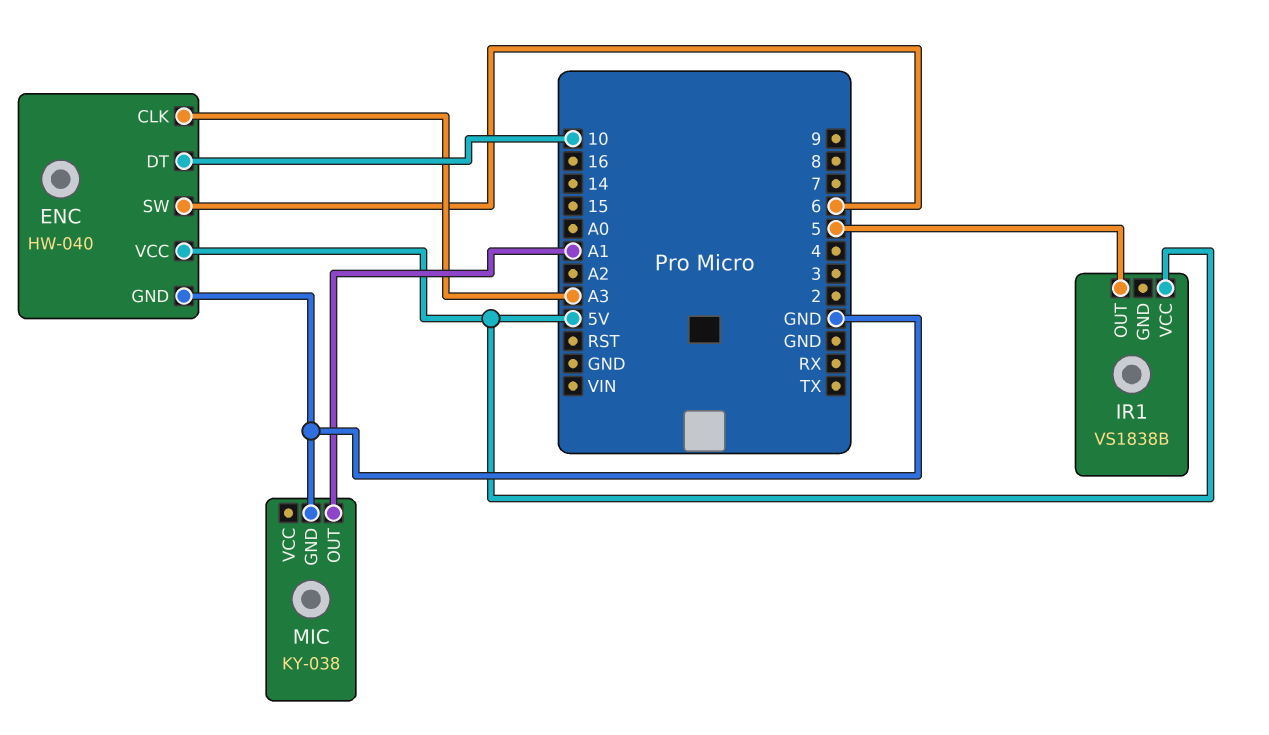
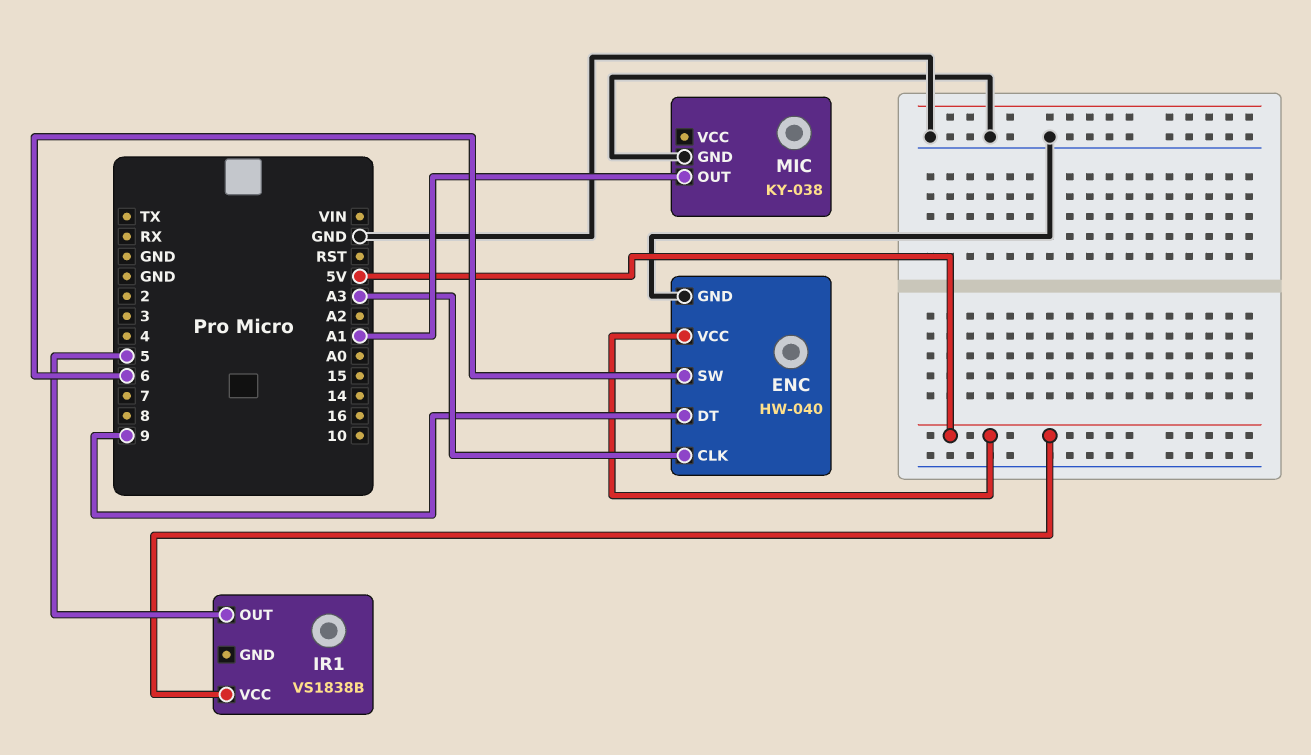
ENC pin DT: 10 -> 9

